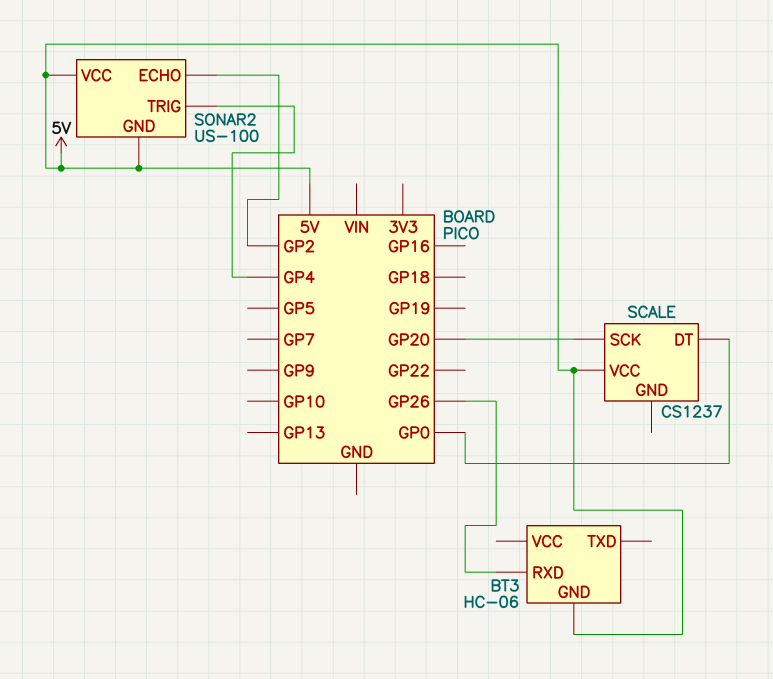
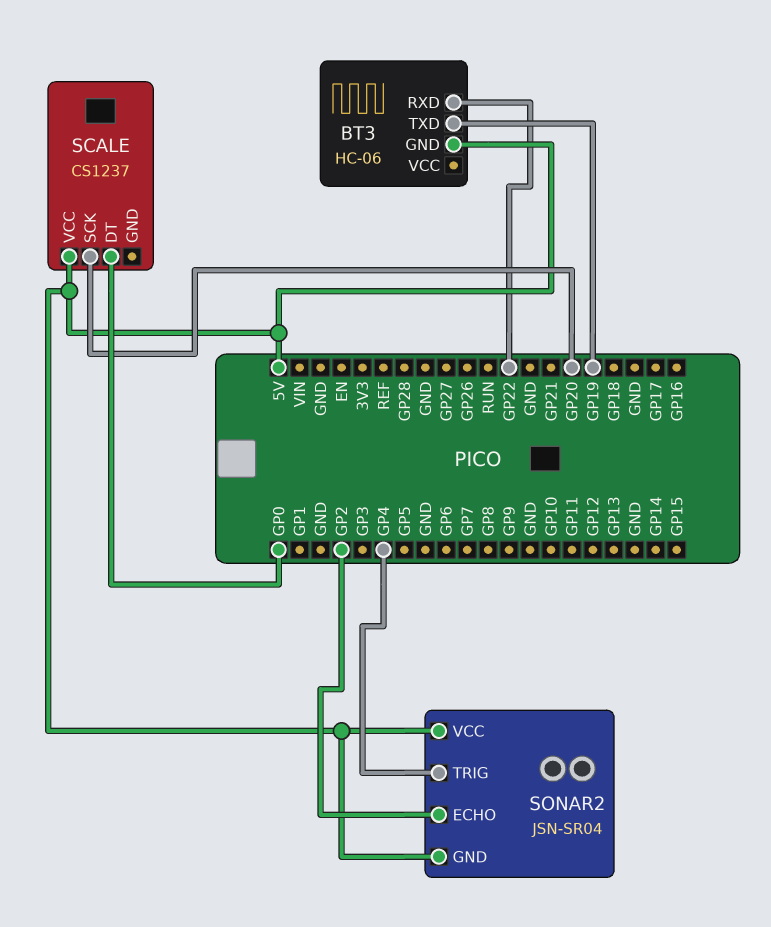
BT3 pin RXD: GP26 -> GP22
BT3 pin TXD: none -> GP19
SONAR2: US-100 -> JSN-SR04

